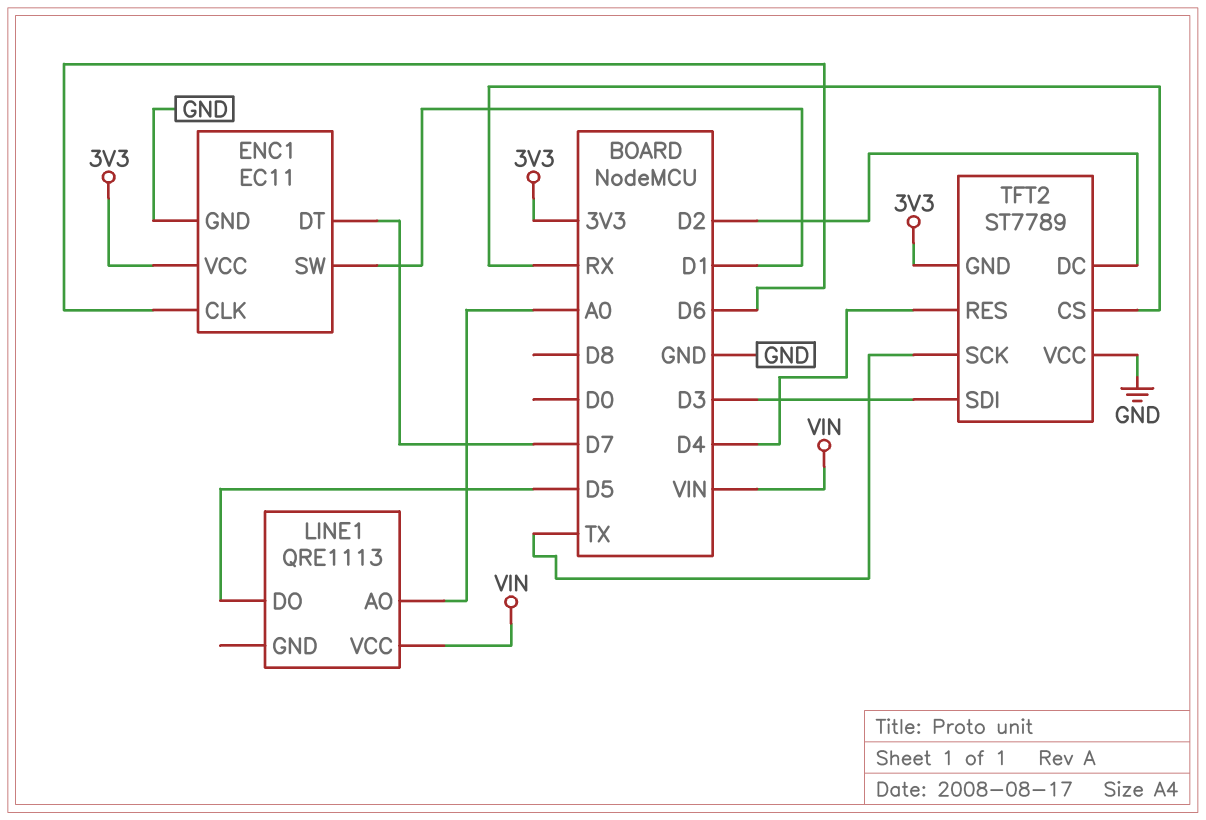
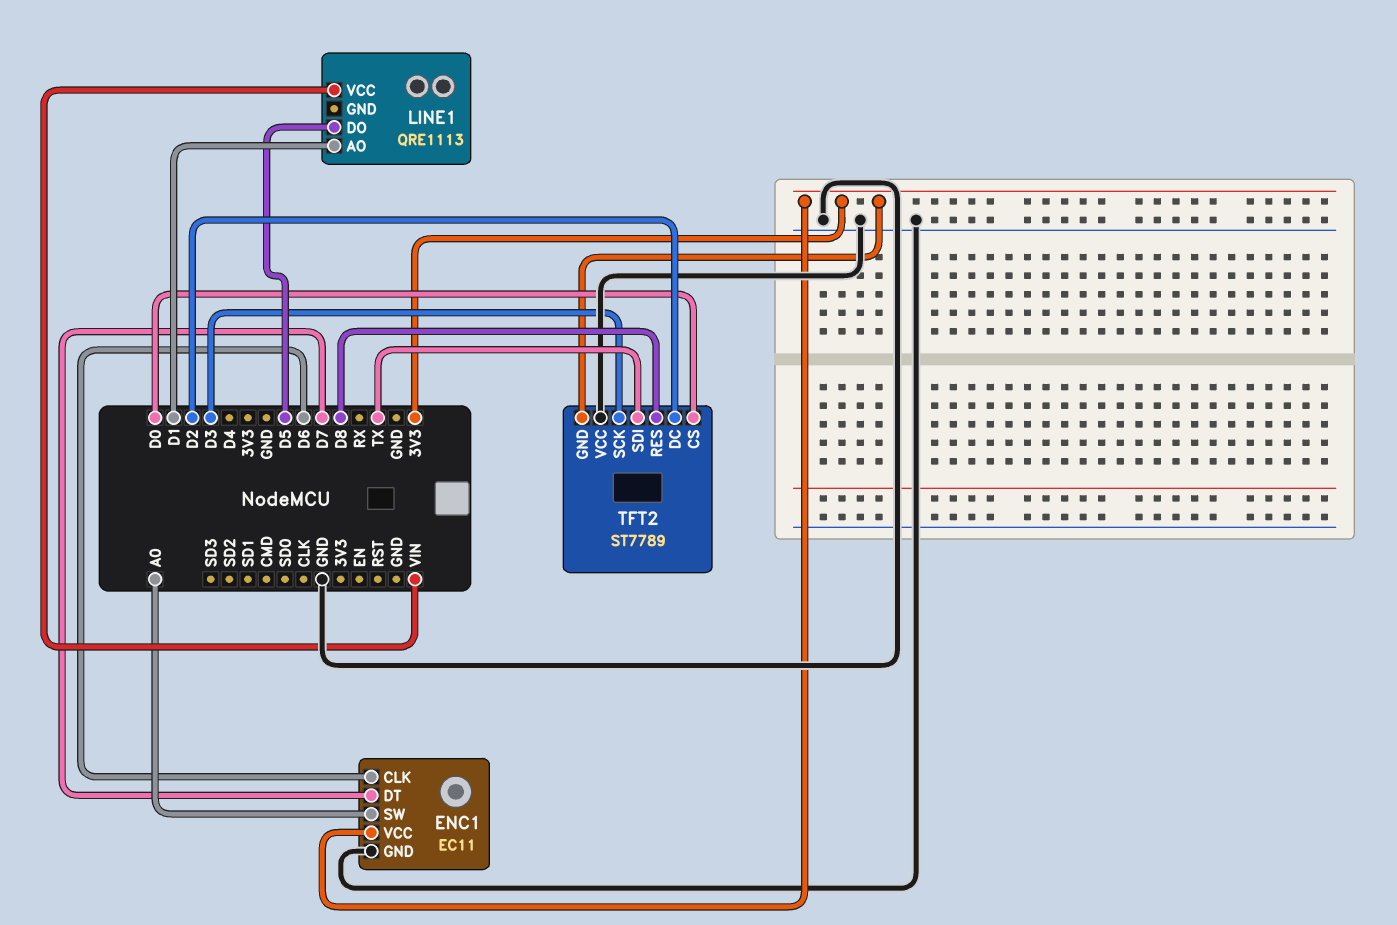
ENC1 pin SW: D1 -> A0
LINE1 pin AO: A0 -> D1
TFT2 pin CS: RX -> D0
TFT2 pin RES: D4 -> D8
TFT2 pin SCK: TX -> D3
TFT2 pin SDI: D3 -> TX

